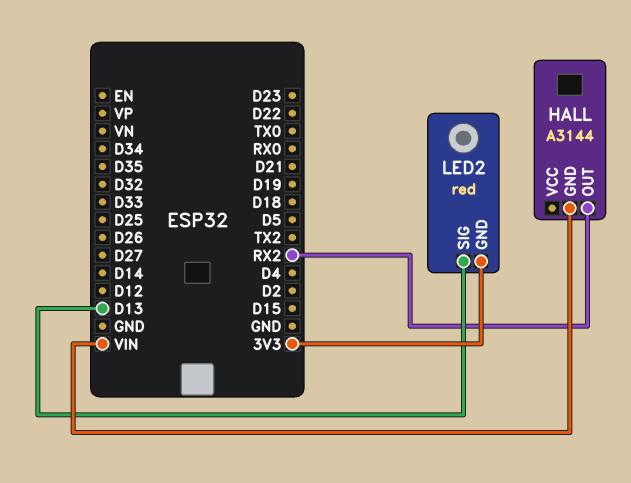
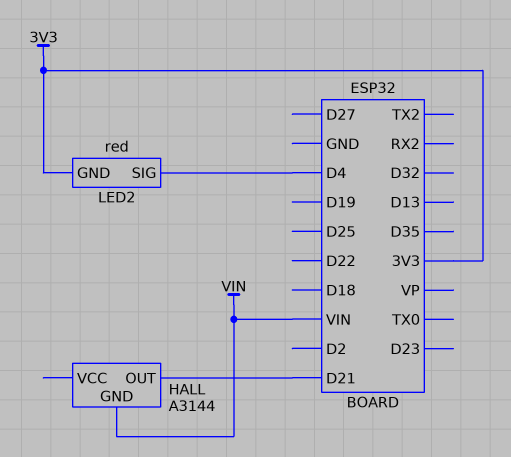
HALL pin OUT: RX2 -> D21
LED2 pin SIG: D13 -> D4

